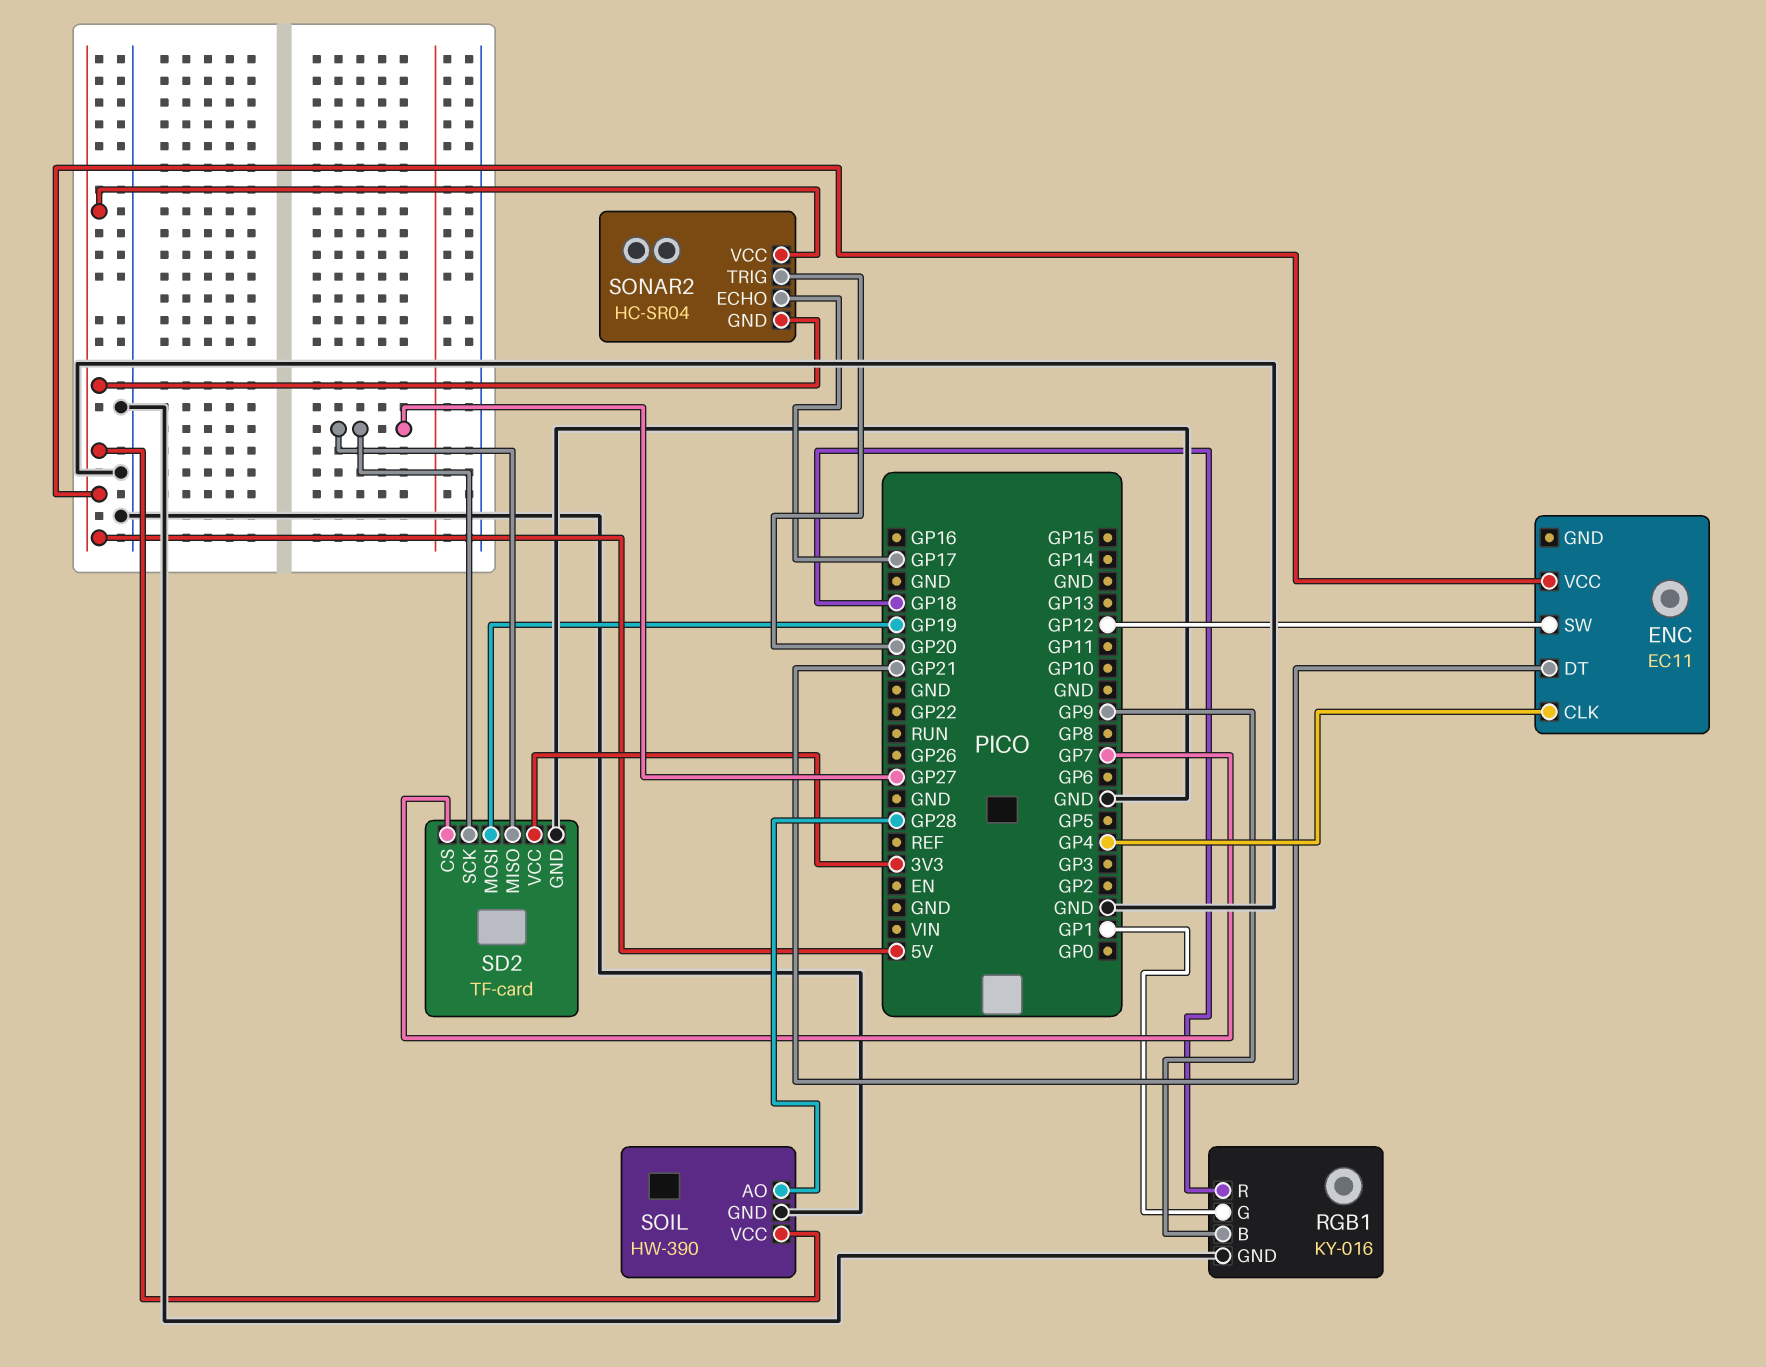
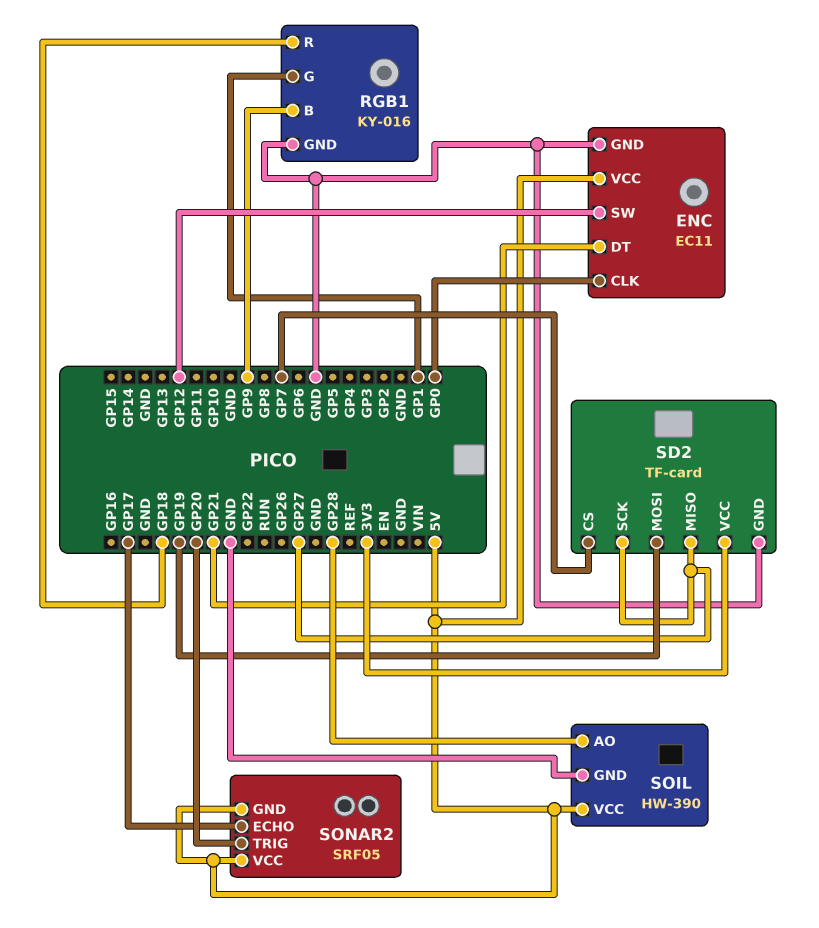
ENC pin CLK: GP4 -> GP0
ENC pin GND: none -> GND
SONAR2: HC-SR04 -> SRF05

